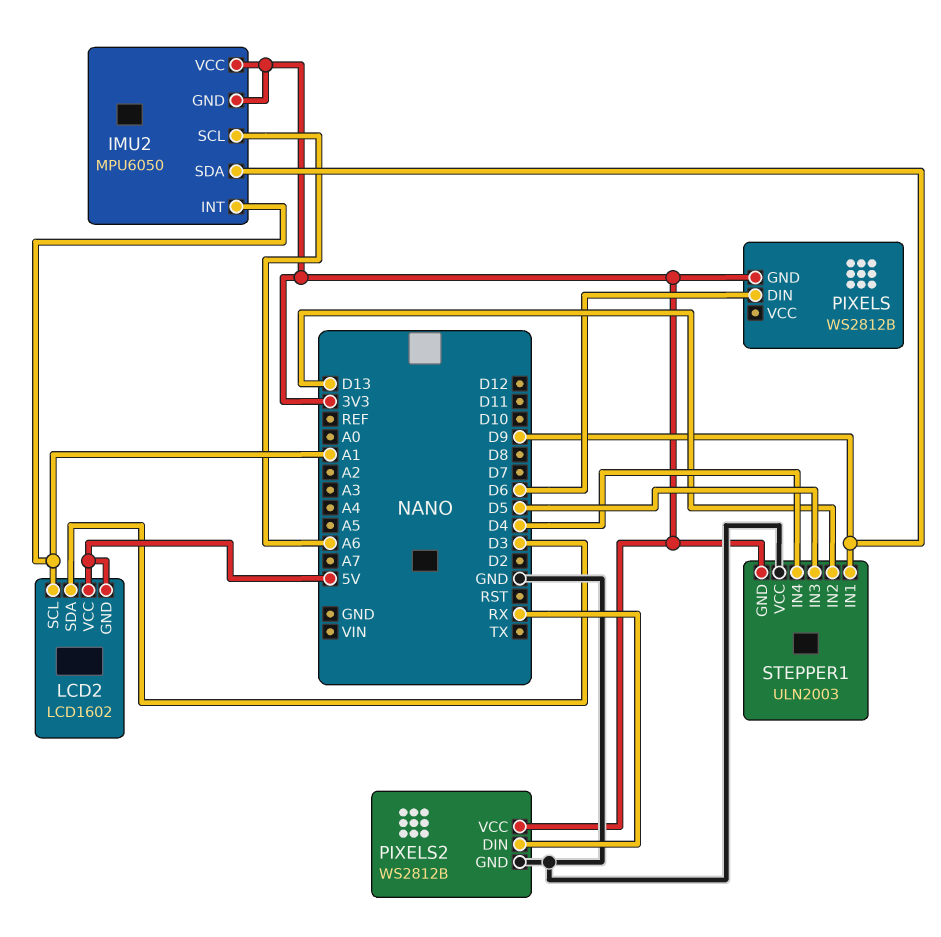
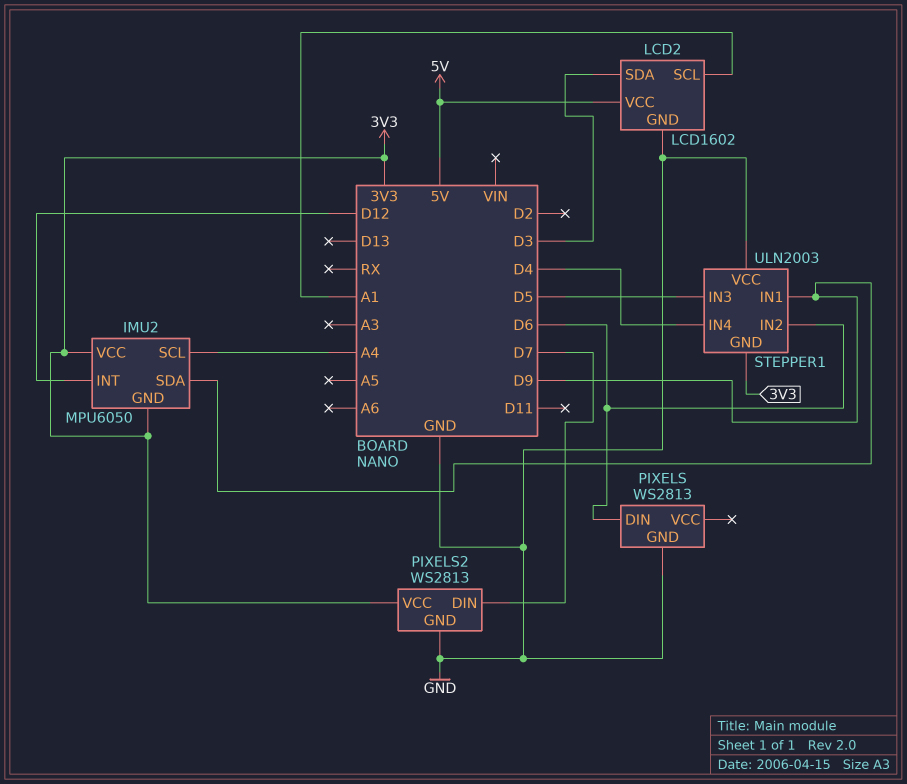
IMU2 pin INT: A1 -> D12
IMU2 pin SCL: A6 -> A4
LCD2 pin GND: 5V -> GND
PIXELS: WS2812B -> WS2813
PIXELS pin GND: 3V3 -> GND
PIXELS2: WS2812B -> WS2813
PIXELS2 pin DIN: RX -> D7
STEPPER1 pin IN2: D13 -> D6

